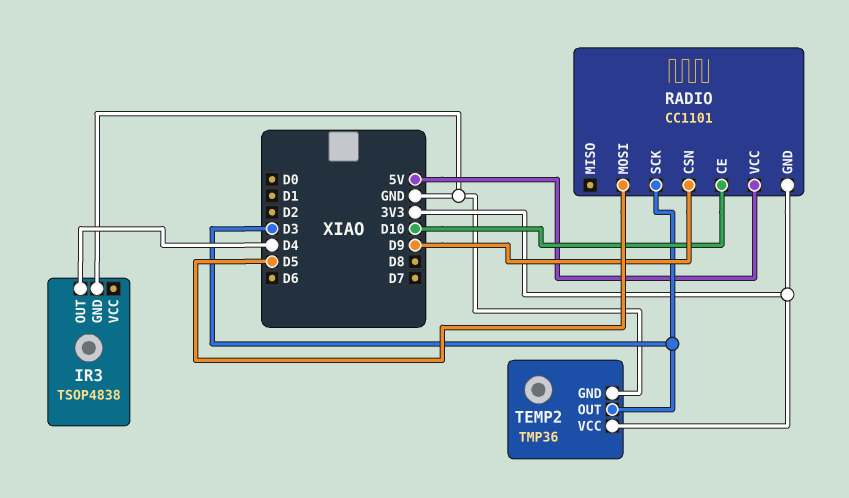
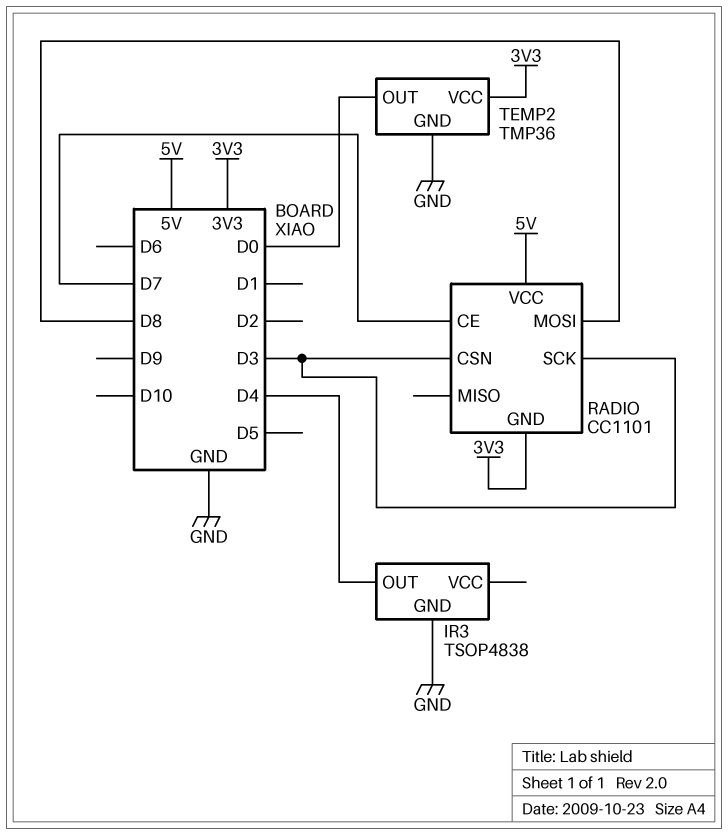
RADIO pin CE: D10 -> D7
RADIO pin CSN: D9 -> D3
RADIO pin MOSI: D5 -> D8
TEMP2 pin OUT: D3 -> D0

